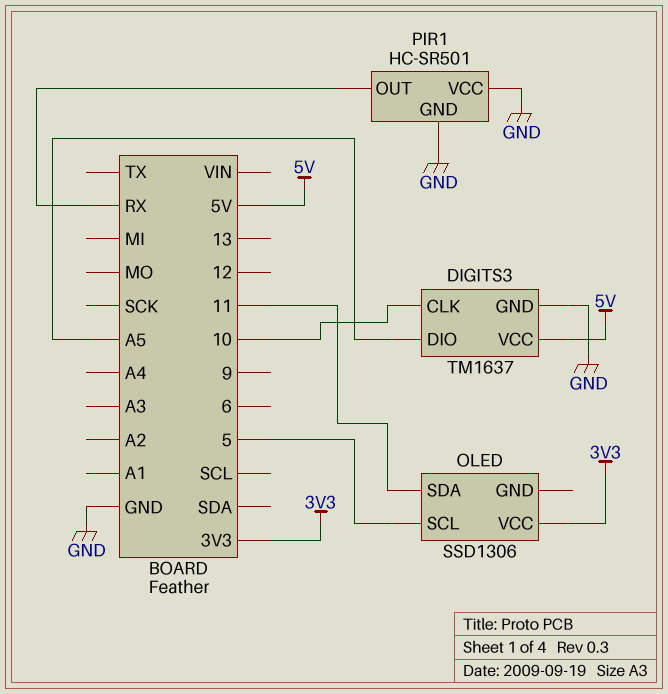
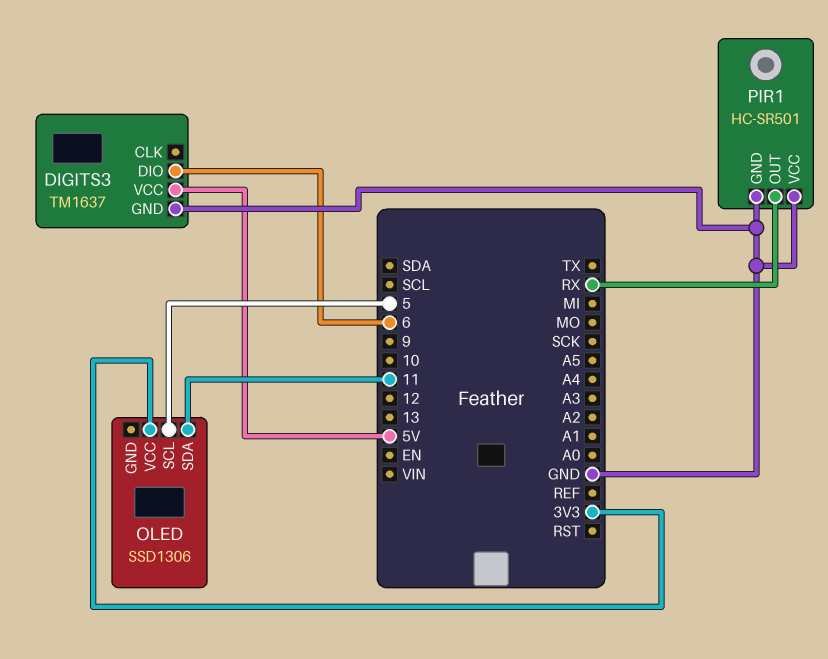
DIGITS3 pin CLK: 10 -> none
DIGITS3 pin DIO: A5 -> 6

